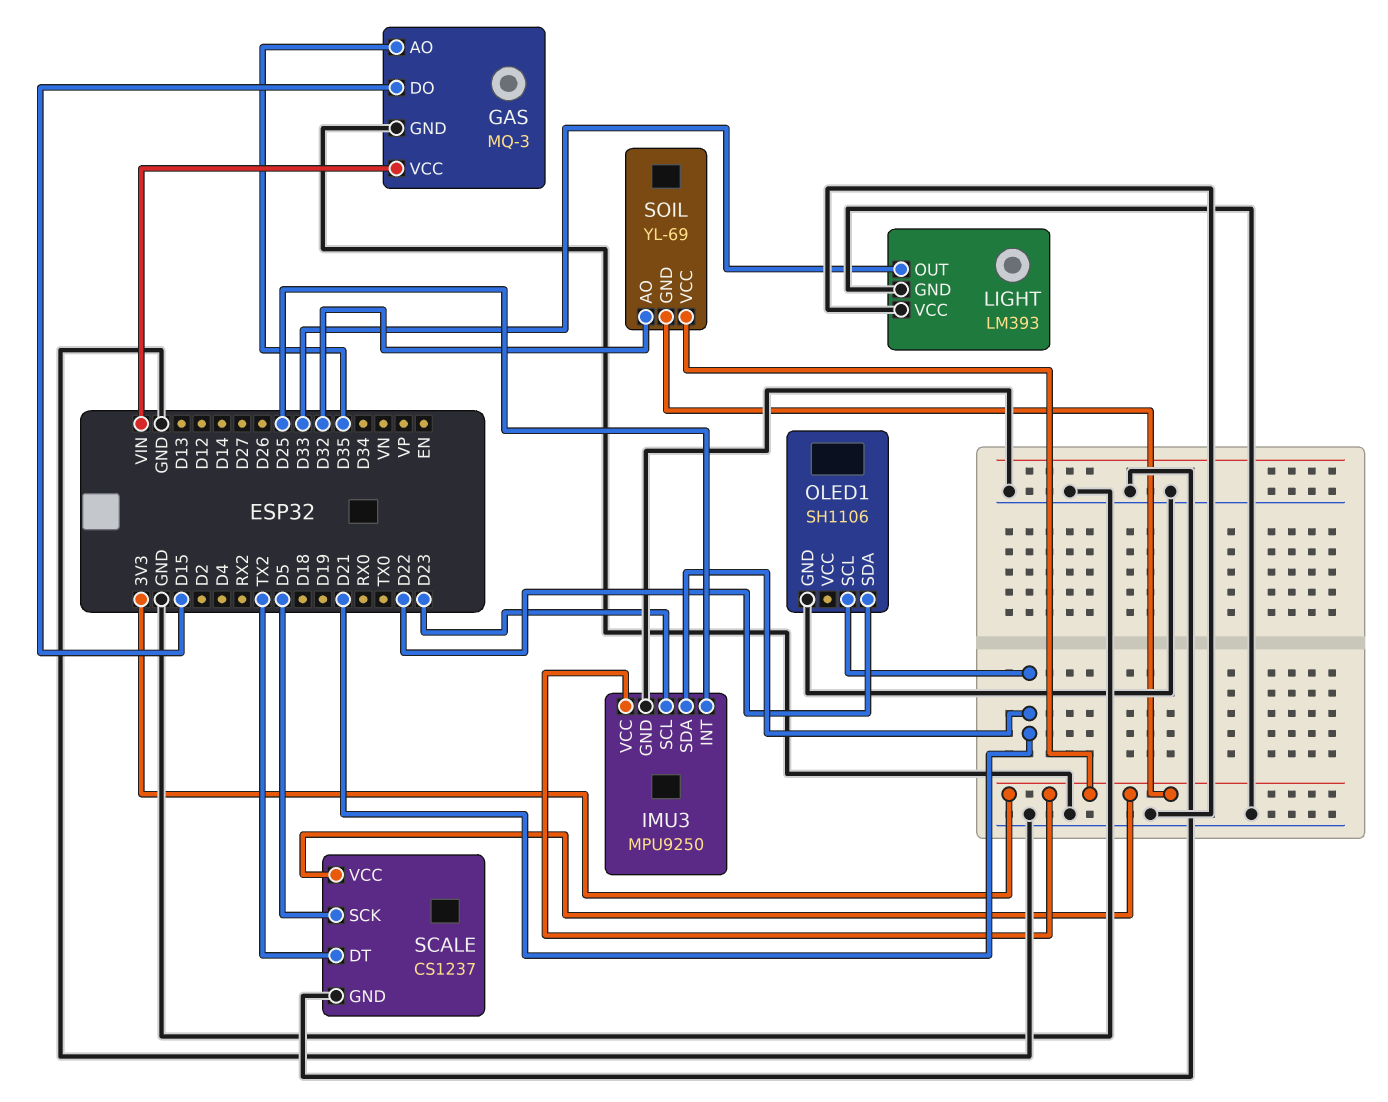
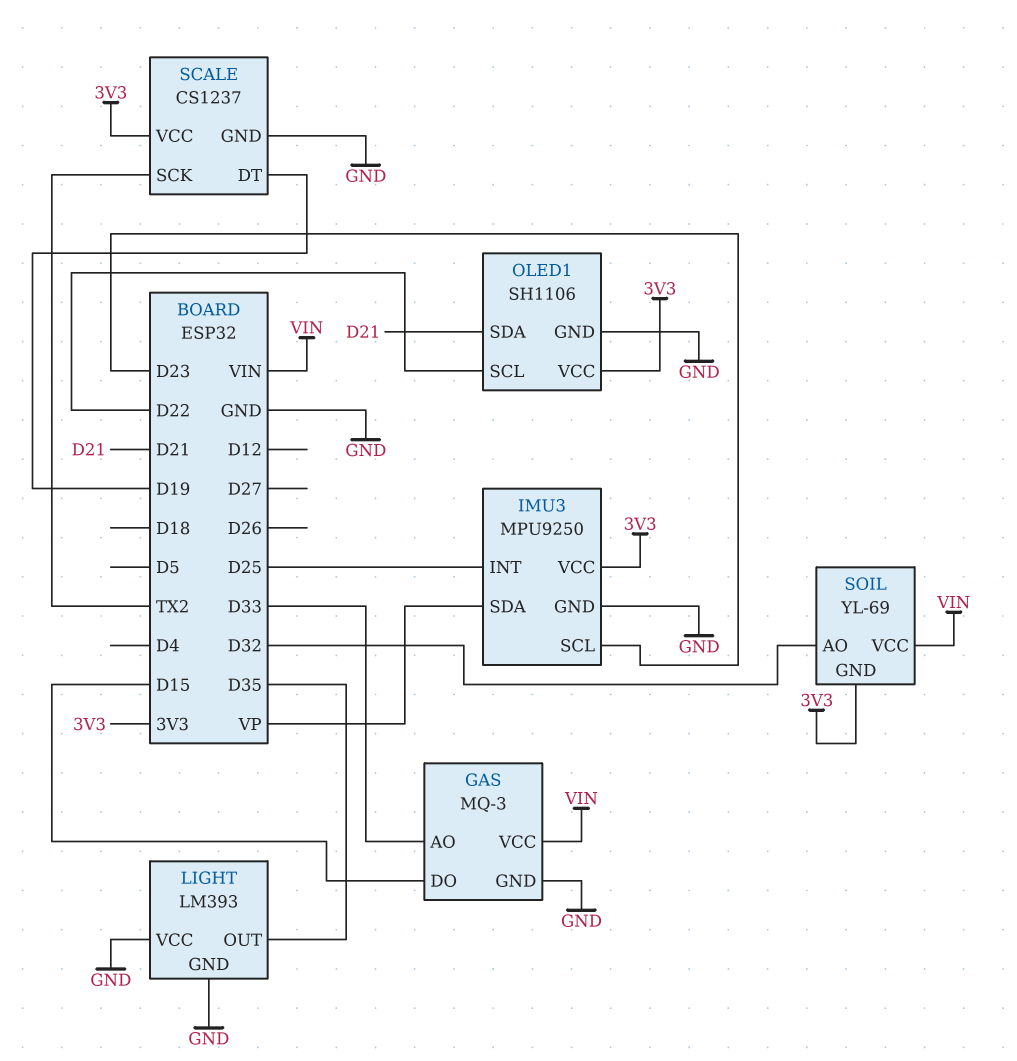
GAS pin AO: D35 -> D33
IMU3 pin SDA: D21 -> VP
LIGHT pin OUT: D33 -> D35
OLED1 pin SCL: D21 -> D22
OLED1 pin SDA: D22 -> D21
OLED1 pin VCC: none -> 3V3
SCALE pin DT: TX2 -> D19
SCALE pin SCK: D5 -> TX2
SOIL pin VCC: 3V3 -> VIN

